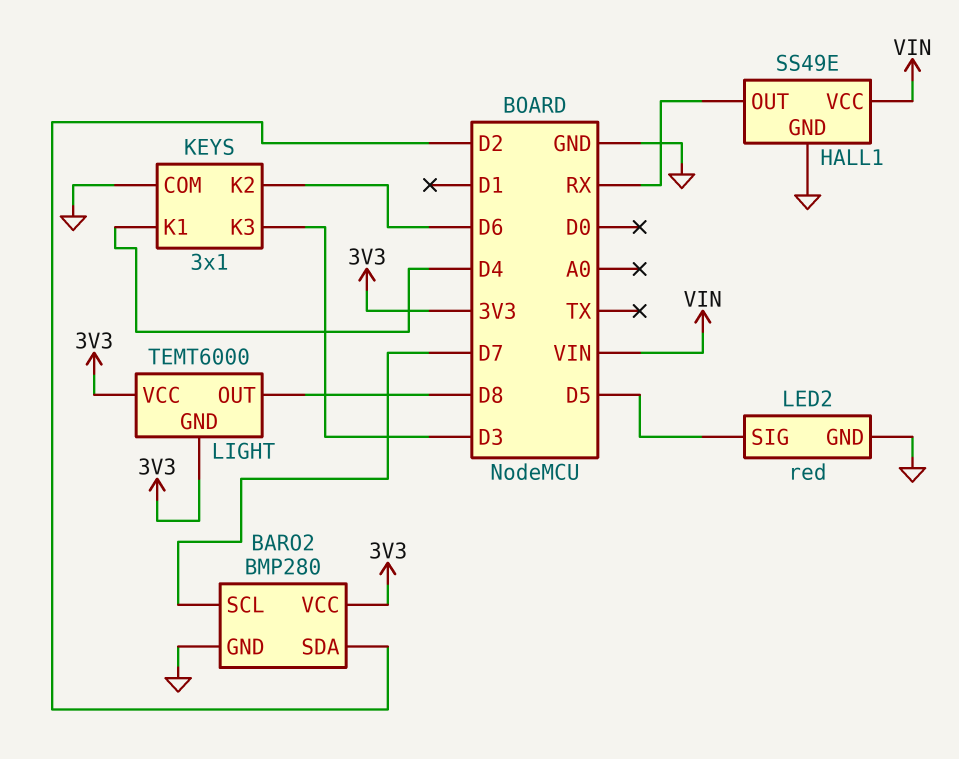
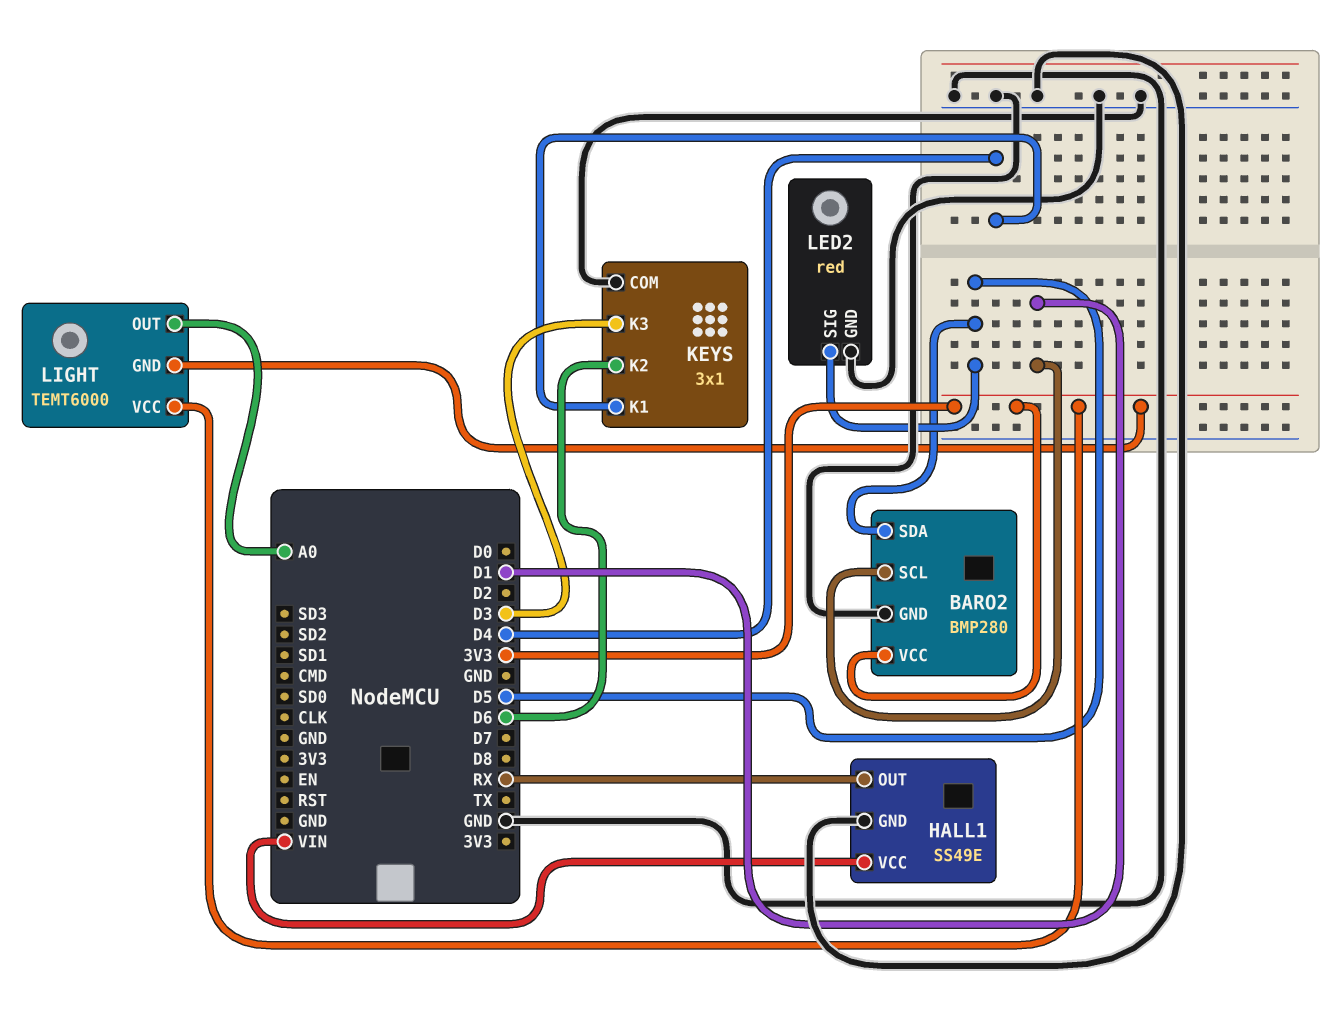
BARO2 pin SCL: D7 -> D1
BARO2 pin SDA: D2 -> D5
LIGHT pin OUT: D8 -> A0

